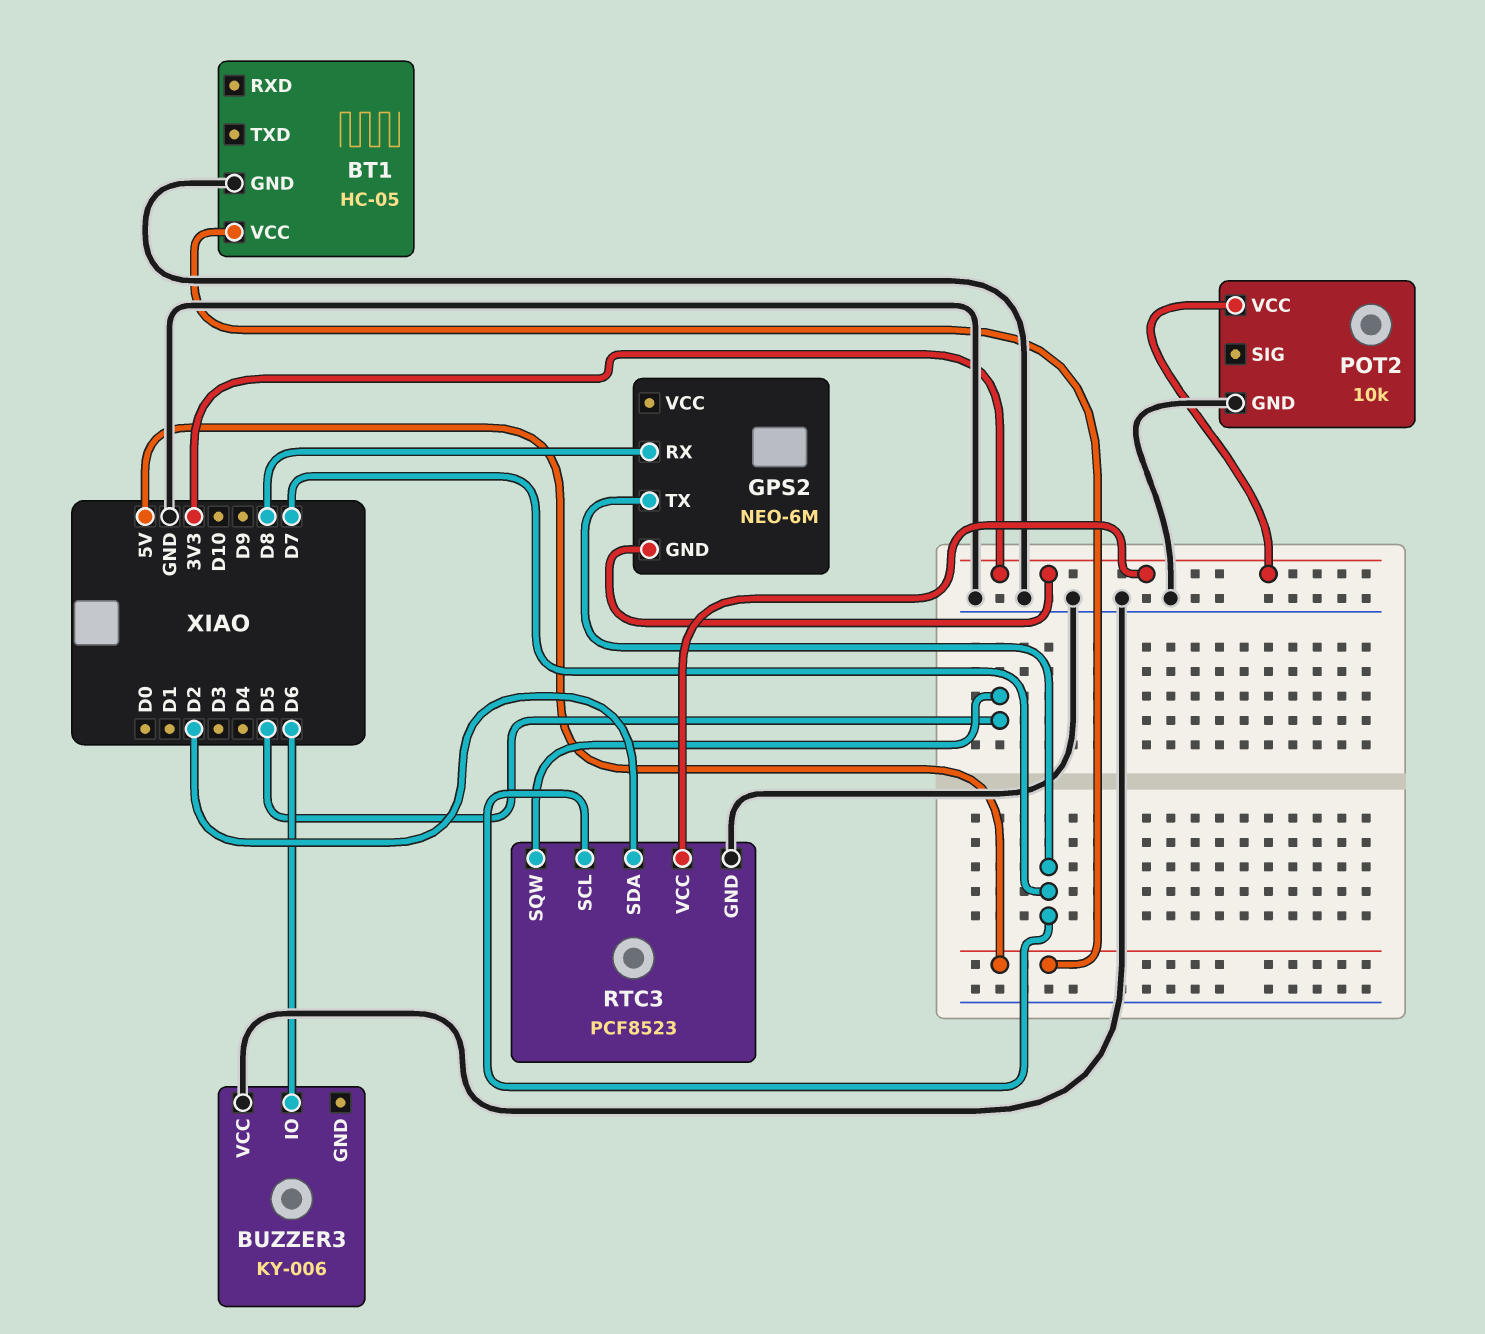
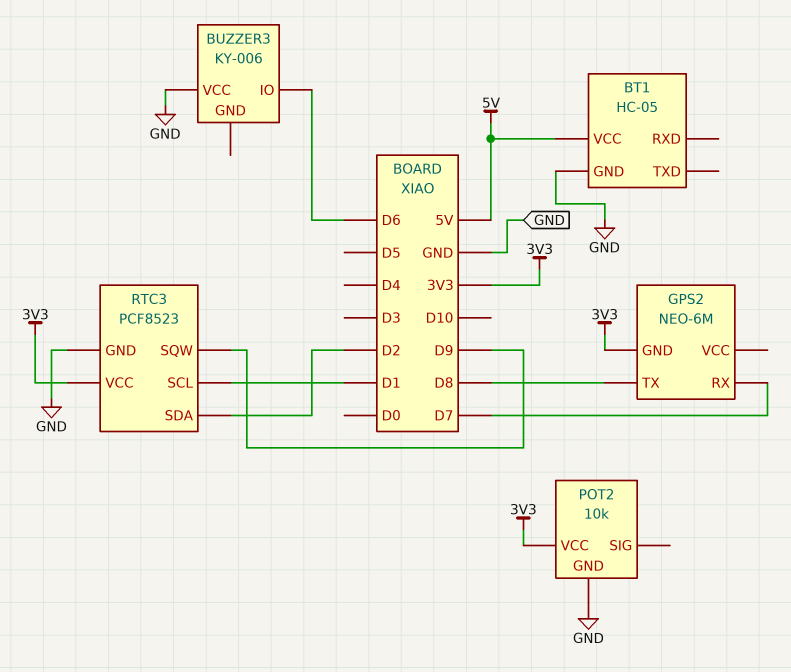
GPS2 pin RX: D8 -> D7
GPS2 pin TX: D7 -> D8
RTC3 pin SCL: D7 -> D1
RTC3 pin SQW: D5 -> D9

